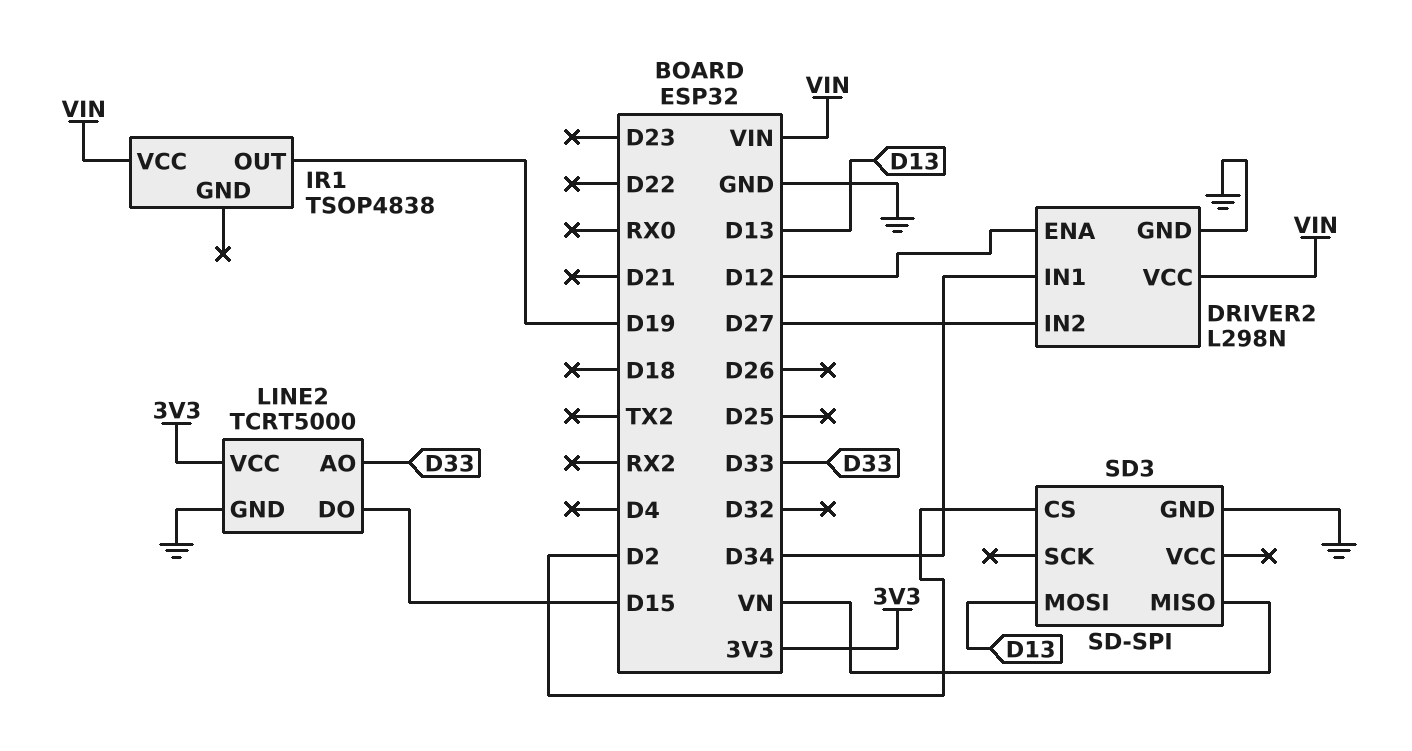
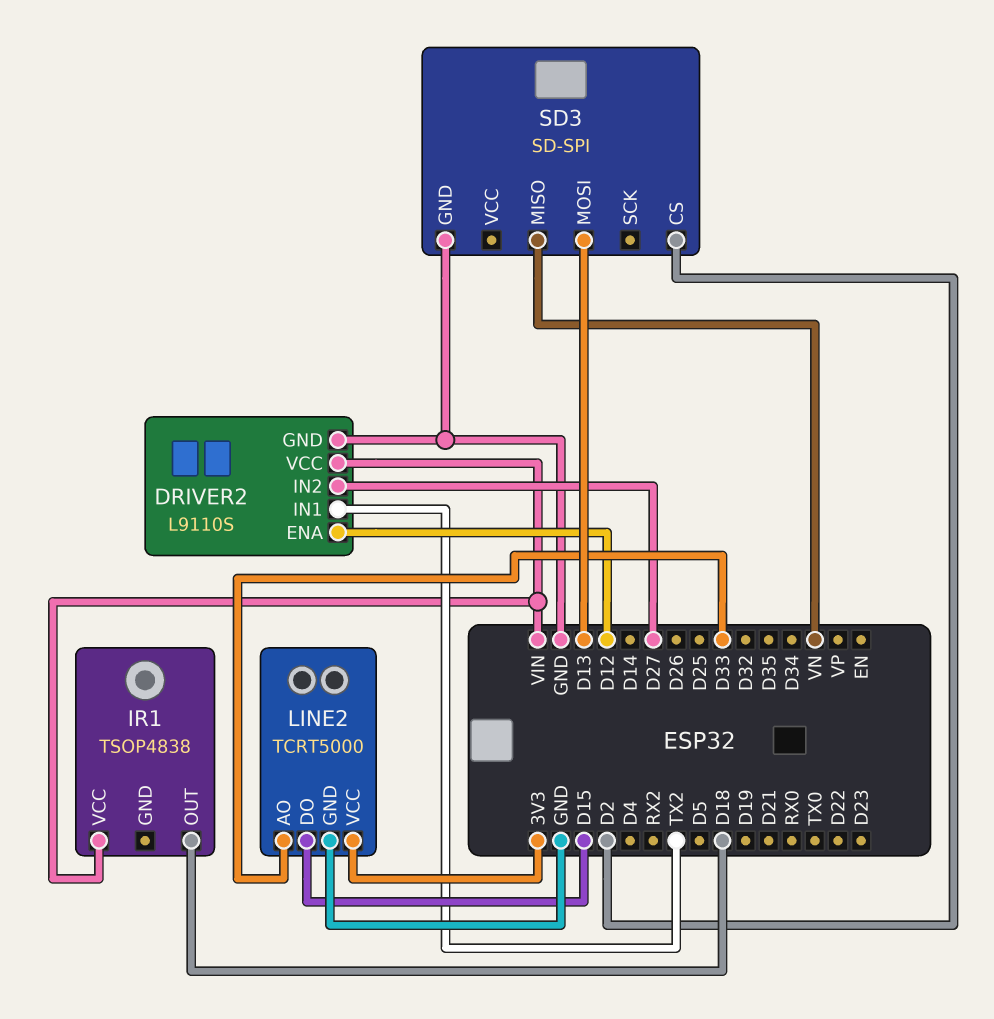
DRIVER2: L298N -> L9110S
DRIVER2 pin IN1: D34 -> TX2
IR1 pin OUT: D19 -> D18

